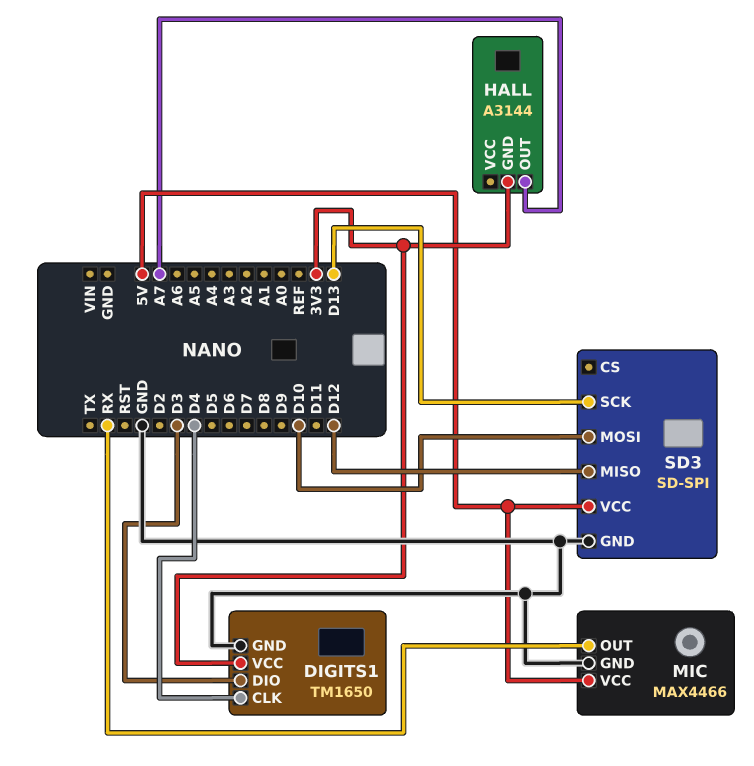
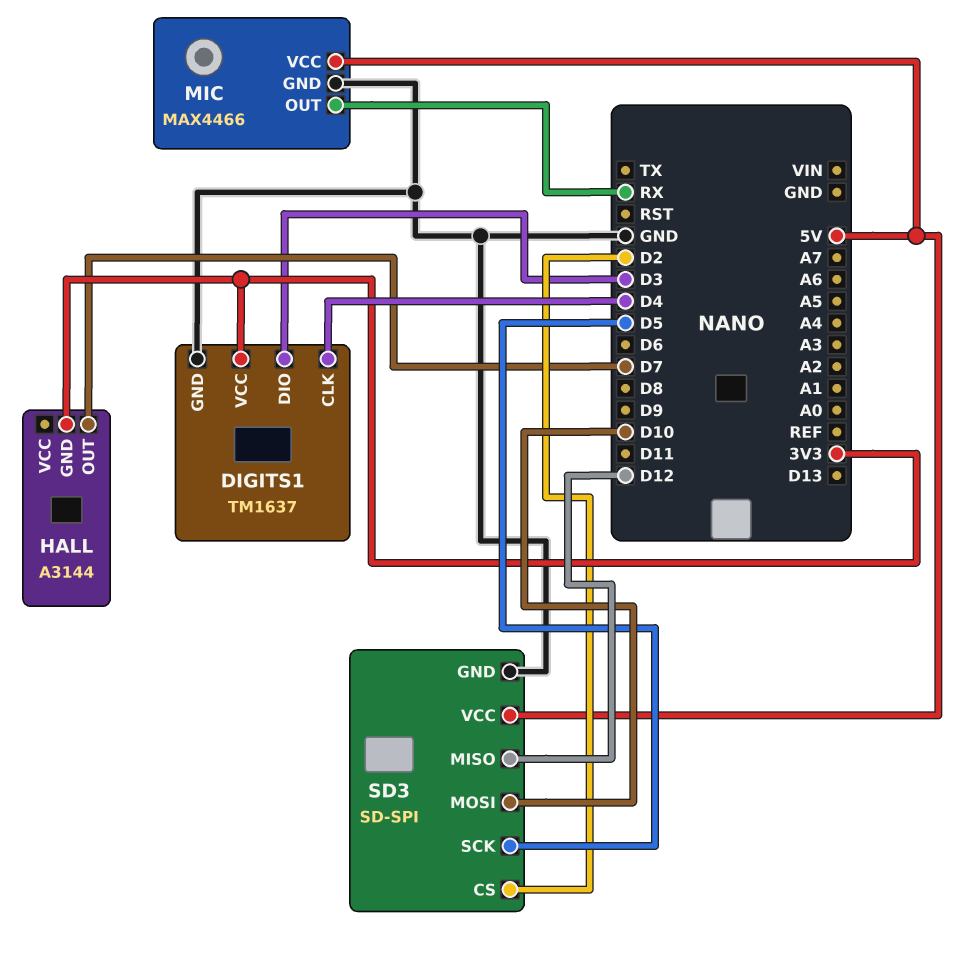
DIGITS1: TM1650 -> TM1637
HALL pin OUT: A7 -> D7
SD3 pin CS: none -> D2
SD3 pin SCK: D13 -> D5

